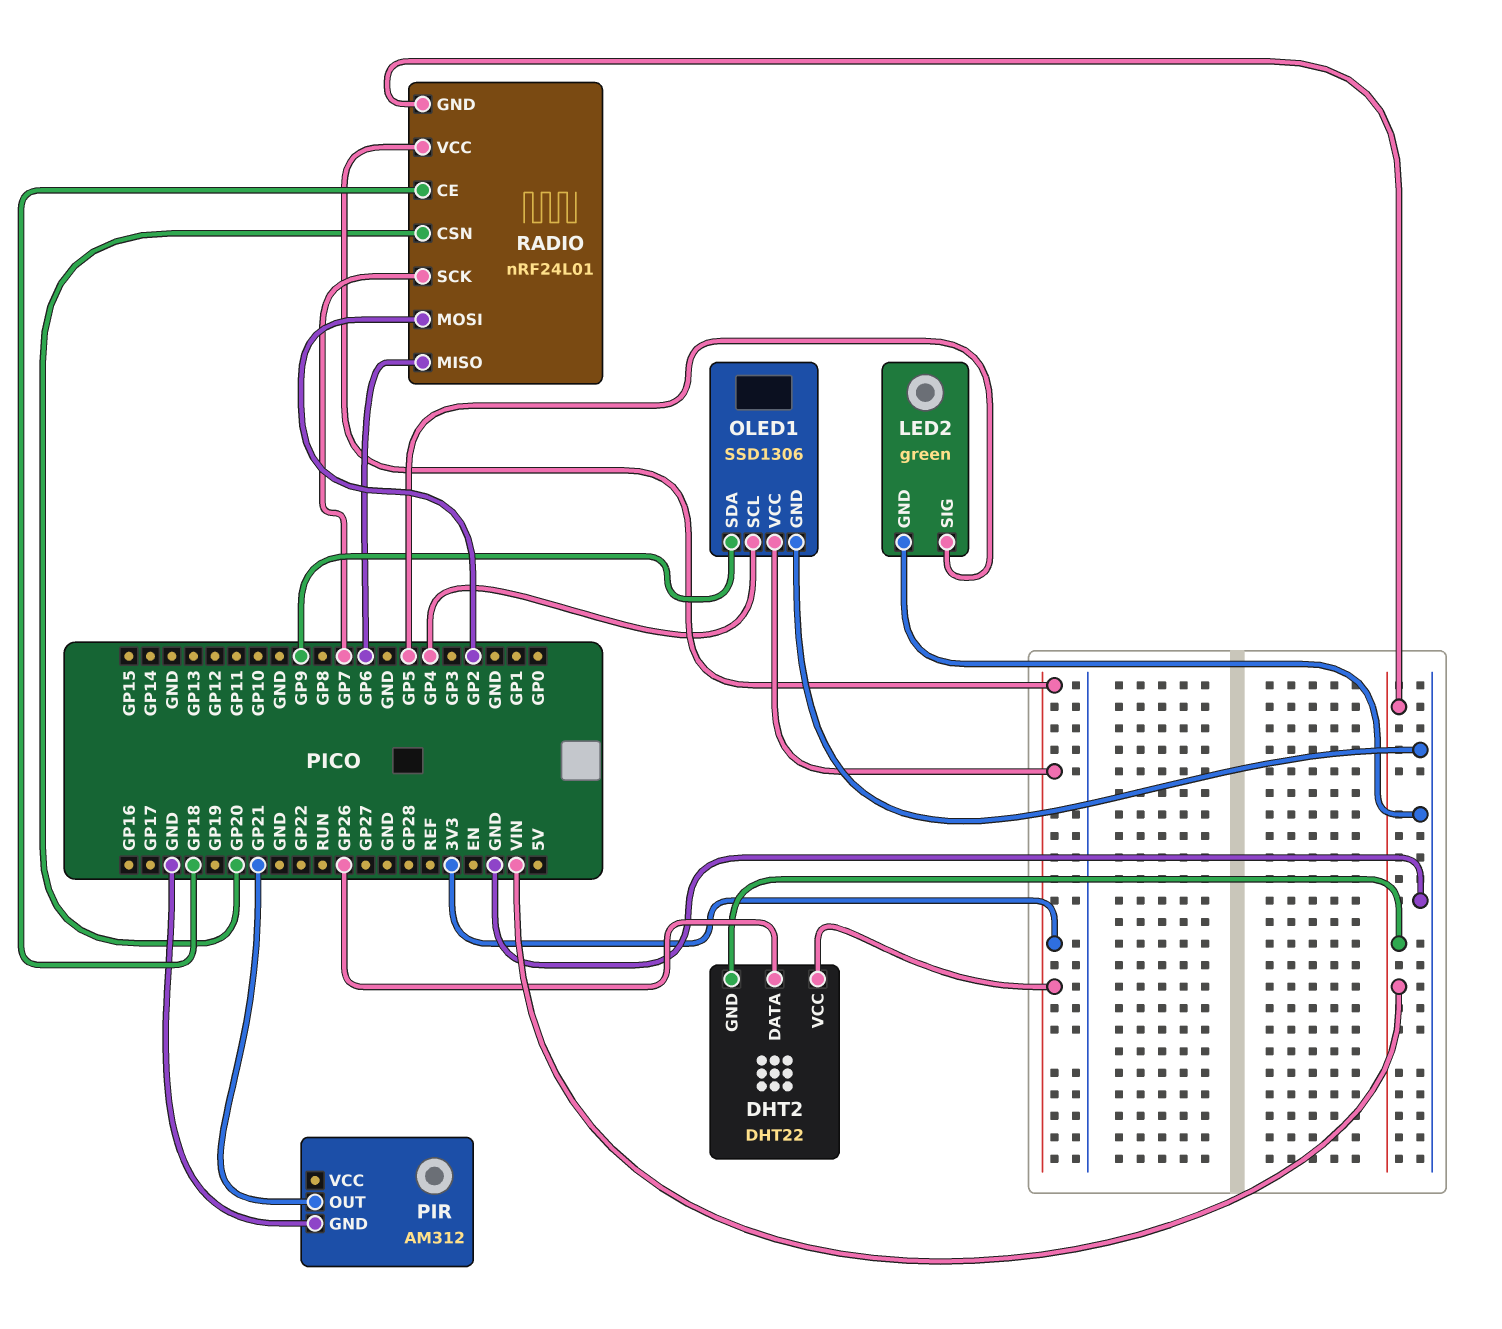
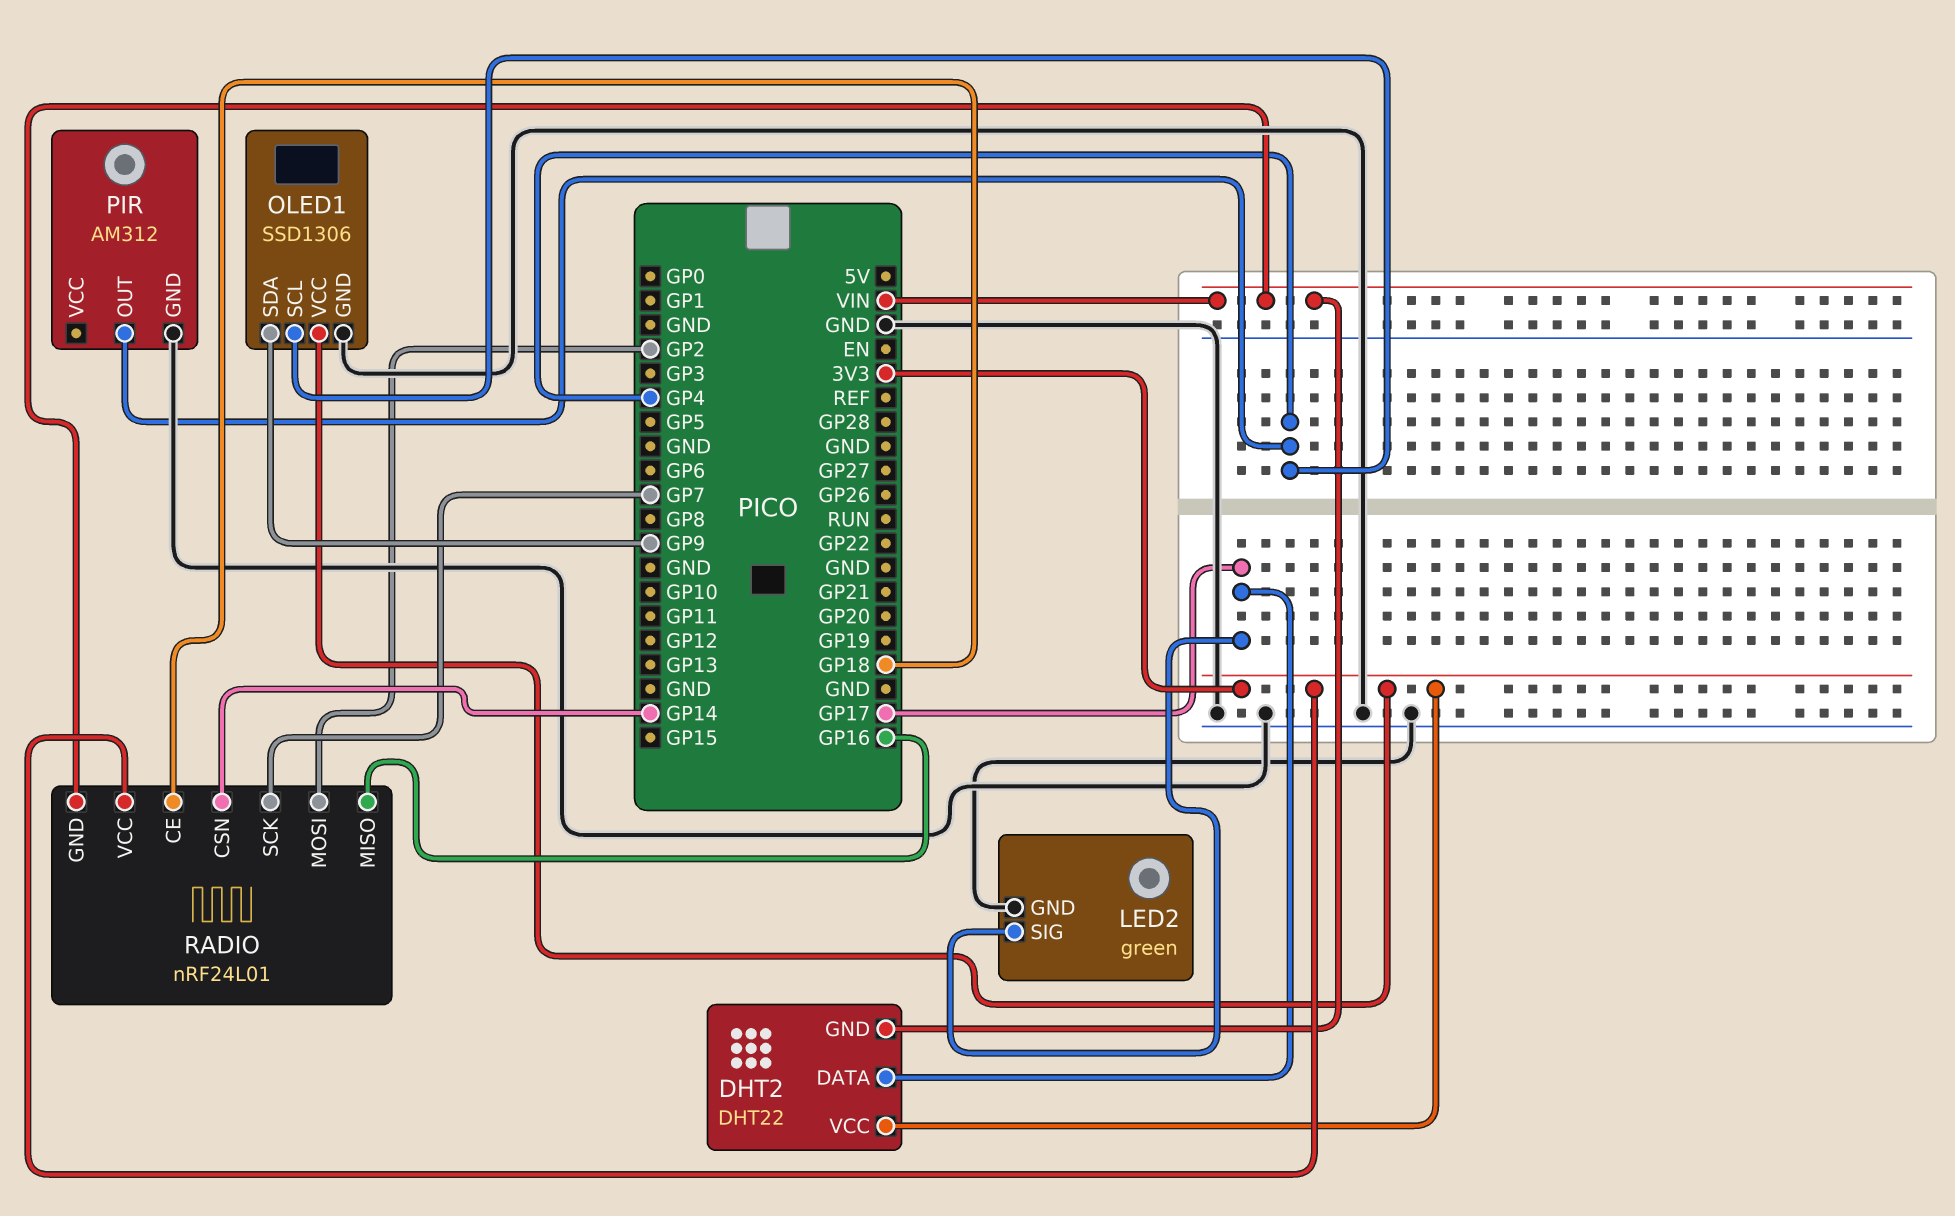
DHT2 pin DATA: GP26 -> GP17
LED2 pin SIG: GP5 -> GP17
PIR pin OUT: GP21 -> GP4
RADIO pin CSN: GP20 -> GP14
RADIO pin MISO: GP6 -> GP16

